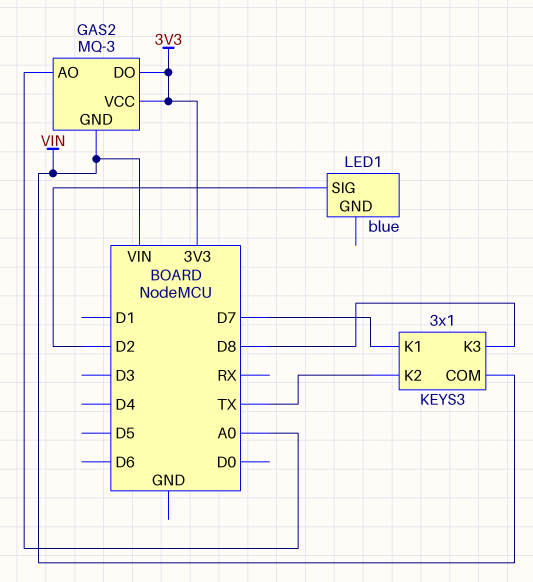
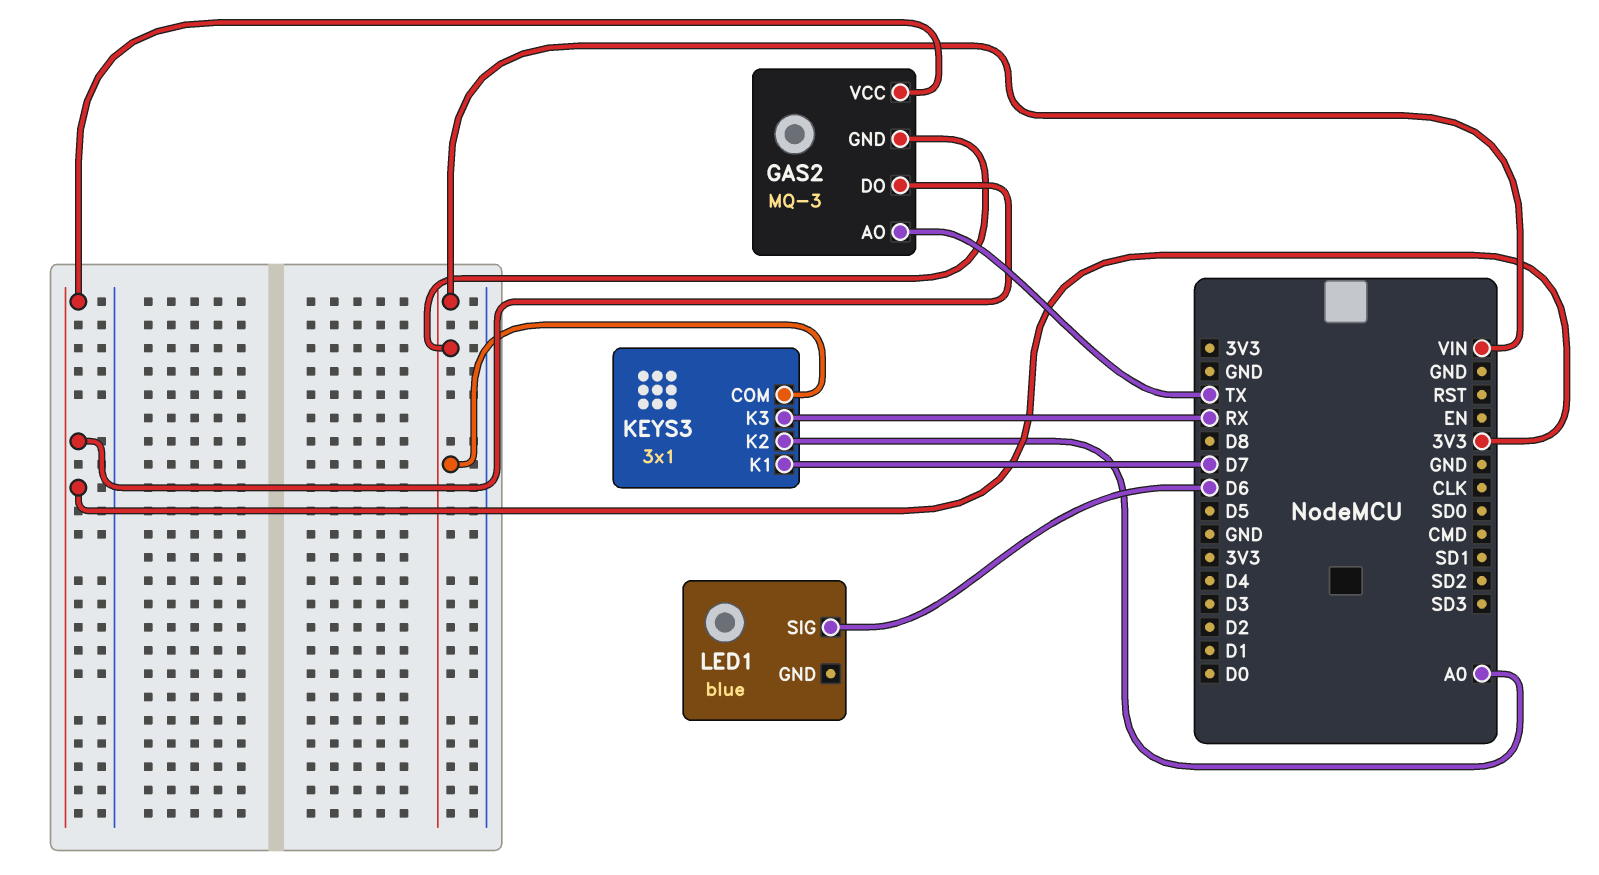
GAS2 pin AO: A0 -> TX
KEYS3 pin K2: TX -> A0
KEYS3 pin K3: D8 -> RX
LED1 pin SIG: D2 -> D6

